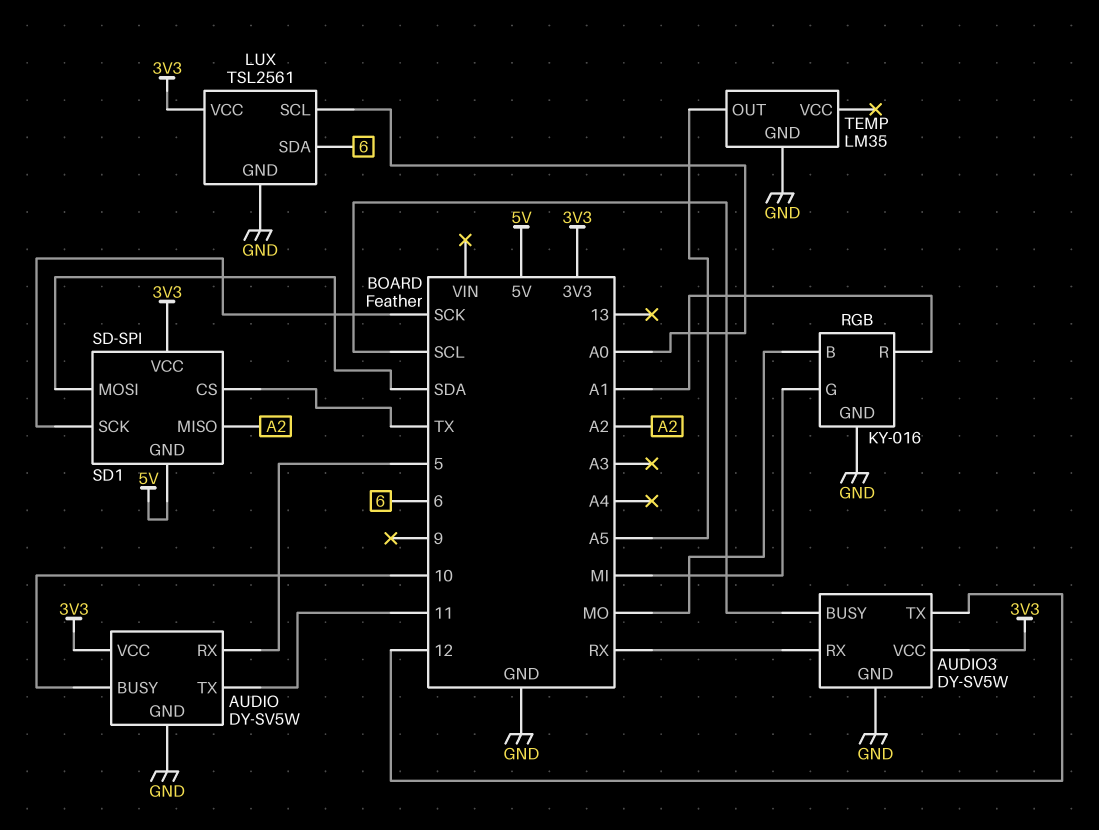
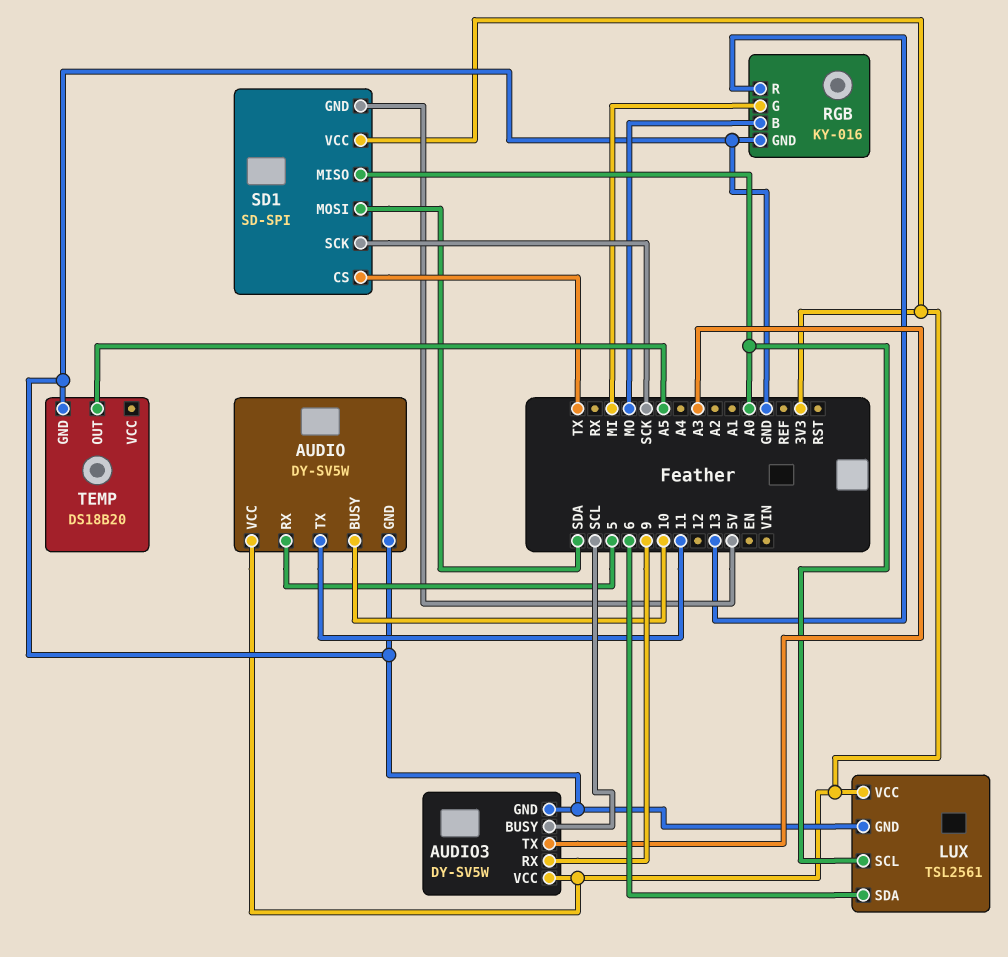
AUDIO3 pin RX: RX -> 9
AUDIO3 pin TX: 12 -> A3
RGB pin R: A1 -> 13
SD1 pin MISO: A2 -> A0
TEMP: LM35 -> DS18B20

